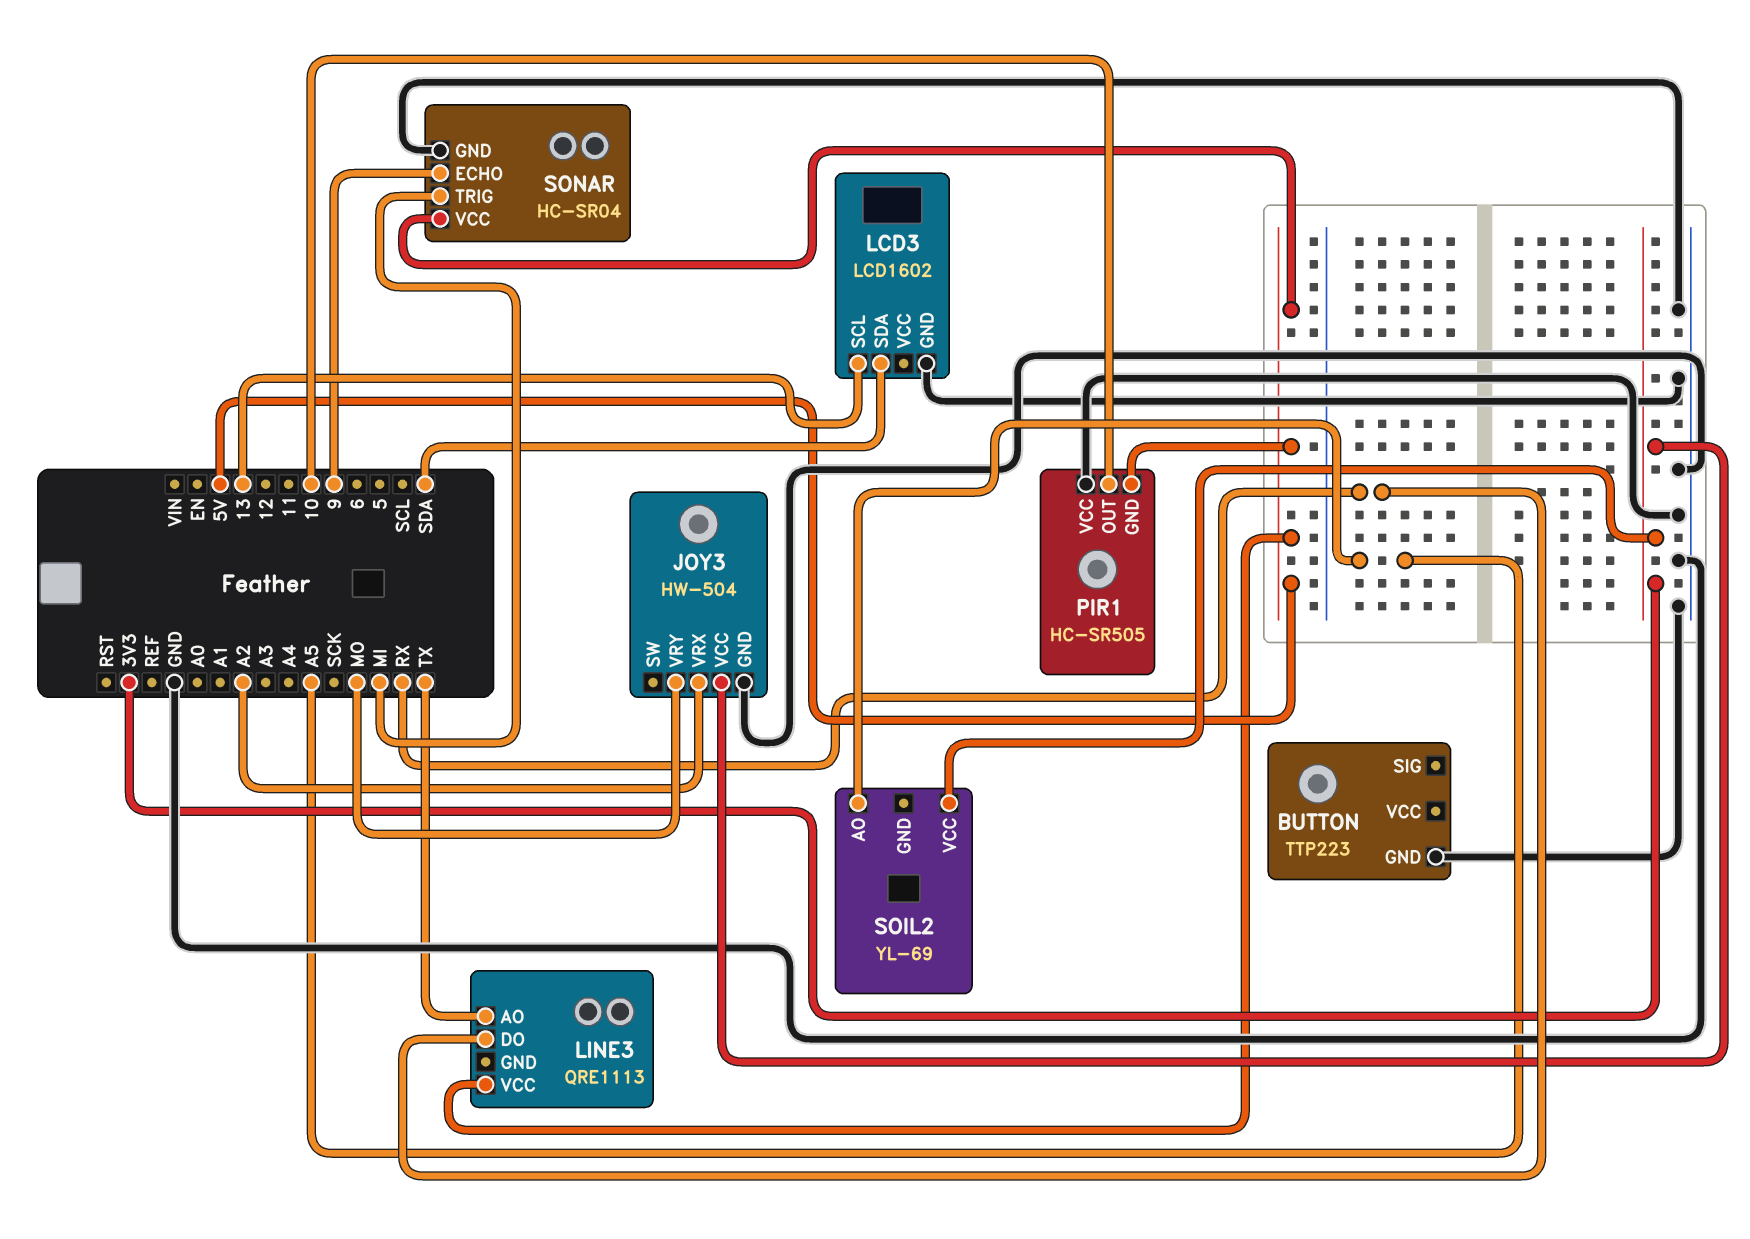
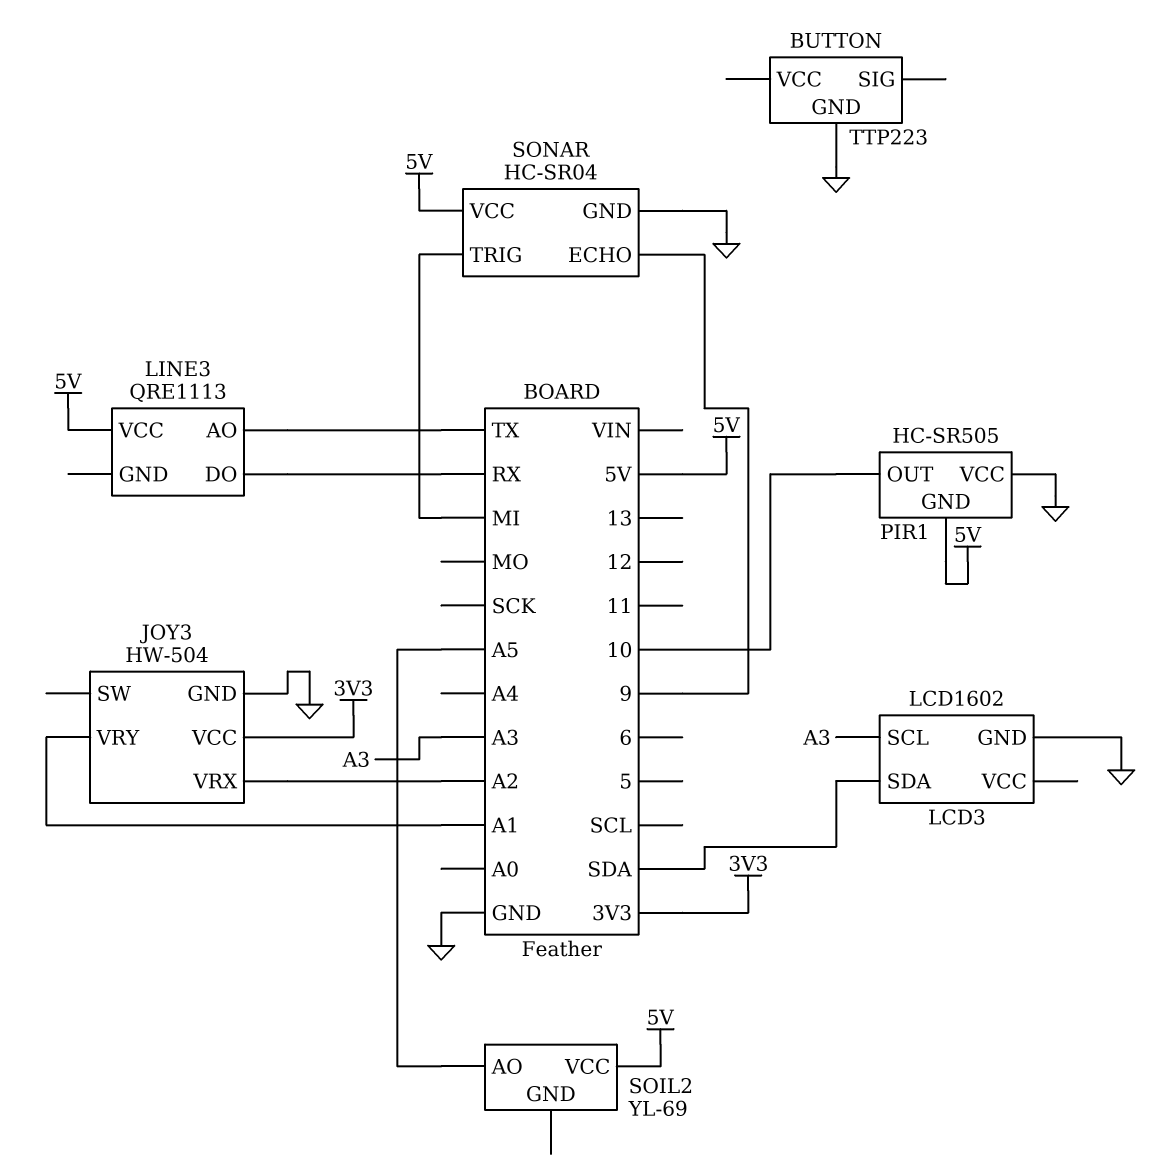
JOY3 pin VRY: MO -> A1
LCD3 pin SCL: 13 -> A3
SOIL2 pin VCC: 3V3 -> 5V

